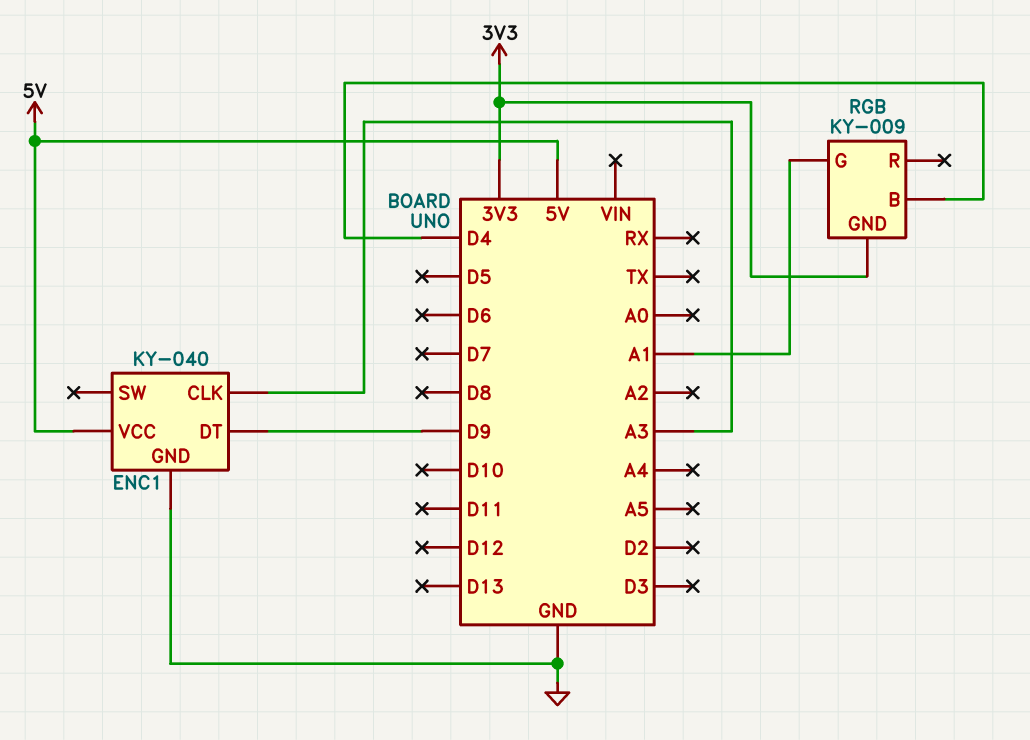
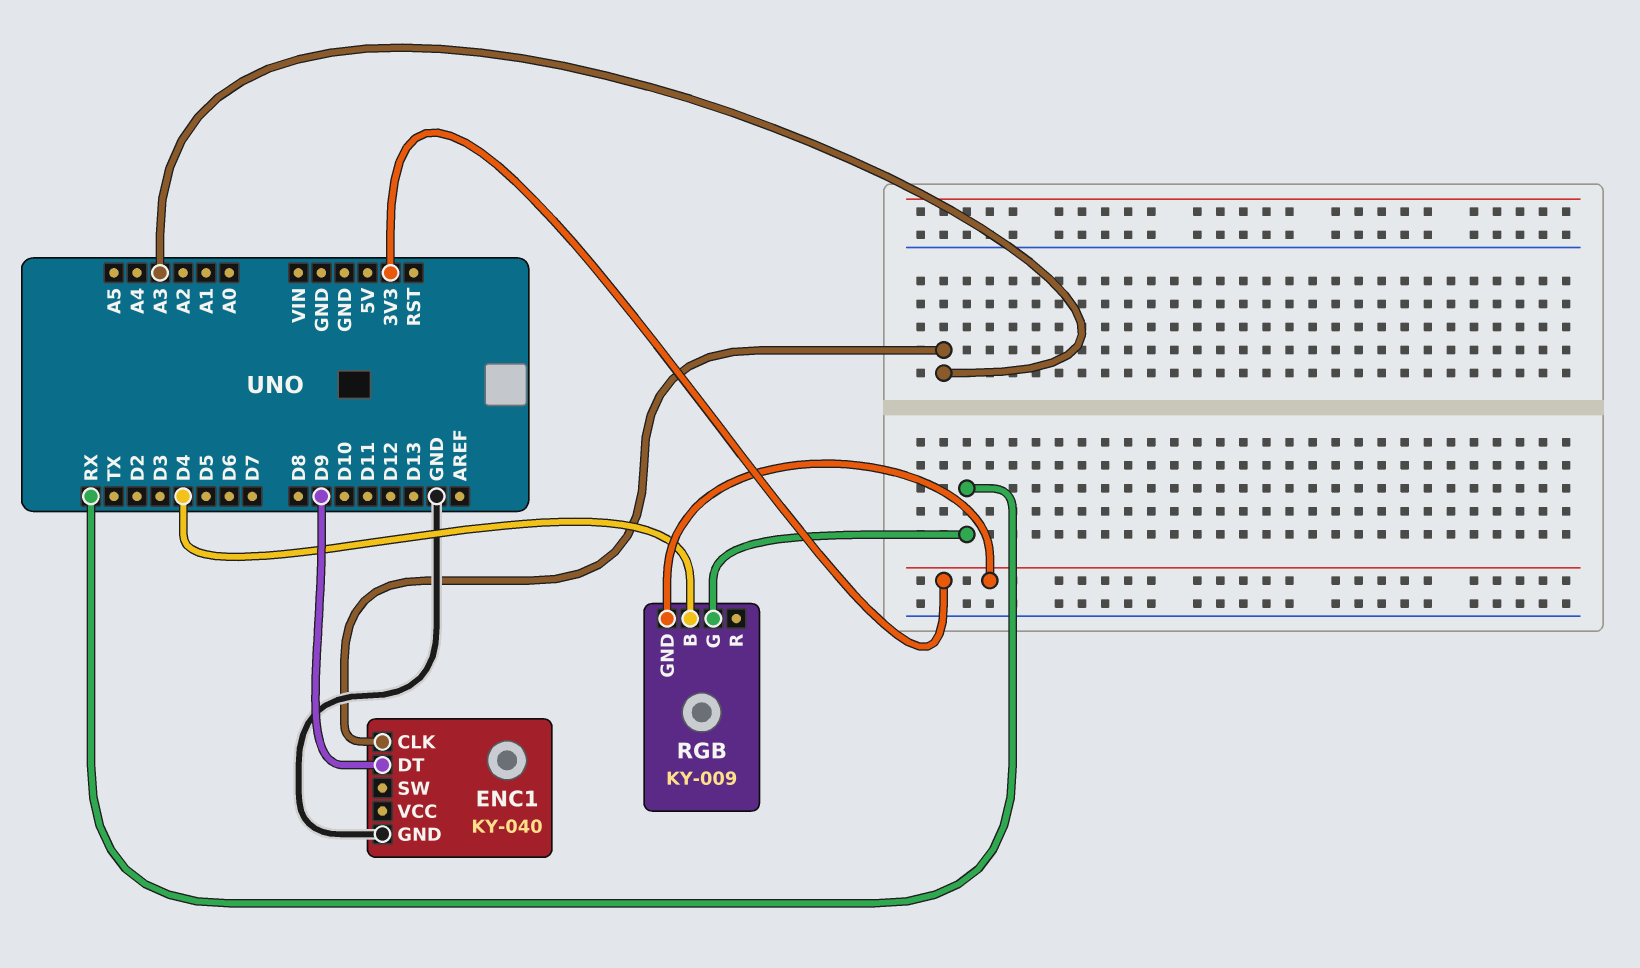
ENC1 pin VCC: 5V -> none
RGB pin G: A1 -> RX

